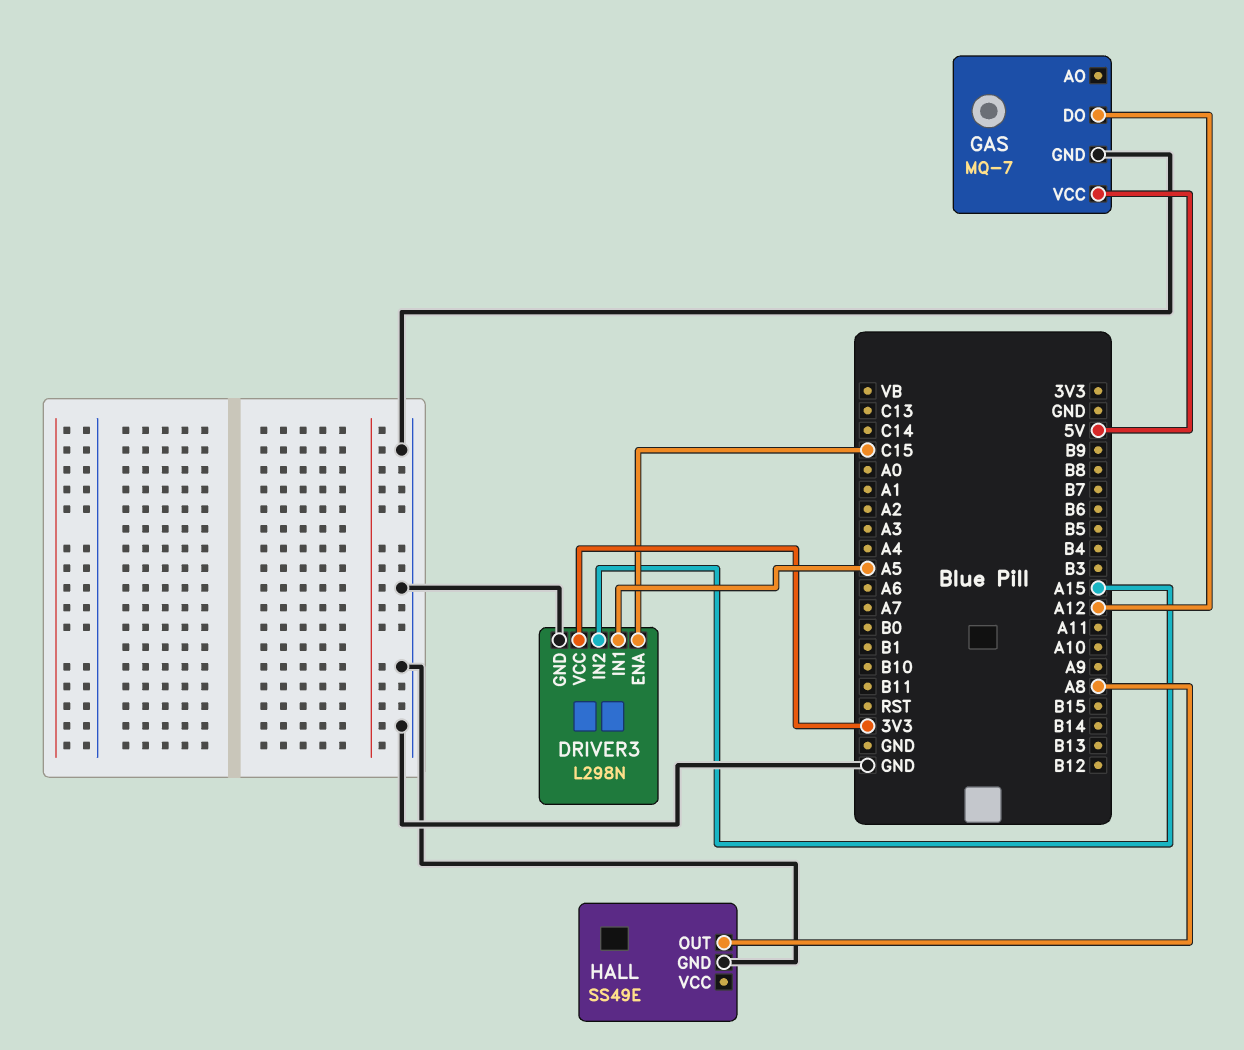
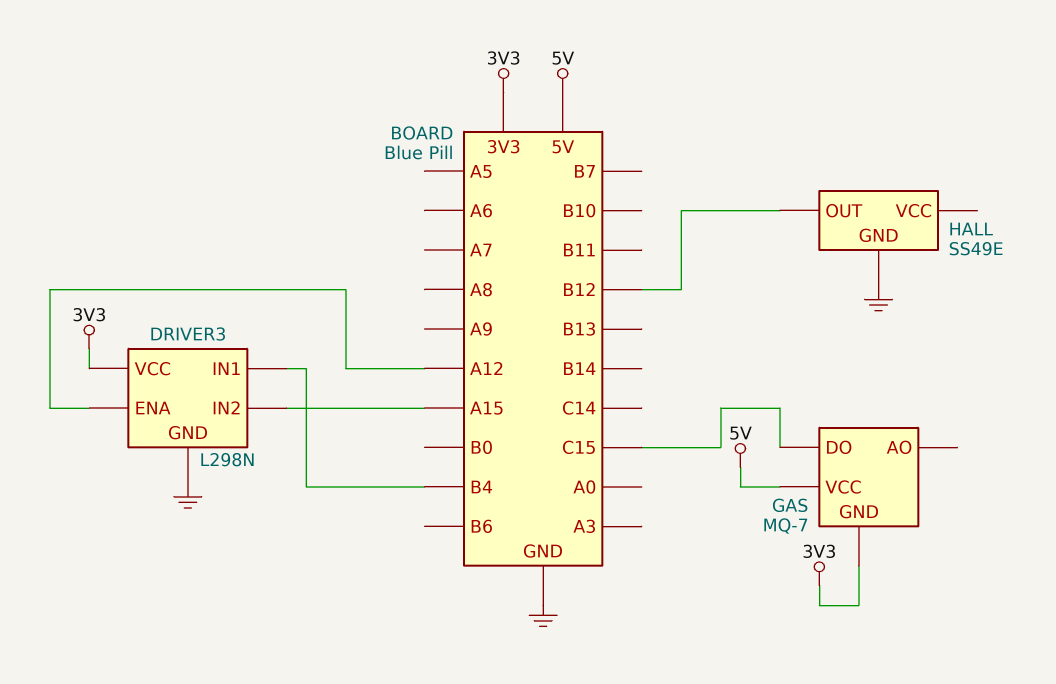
DRIVER3 pin ENA: C15 -> A12
DRIVER3 pin IN1: A5 -> B4
GAS pin DO: A12 -> C15
GAS pin GND: GND -> 3V3
HALL pin OUT: A8 -> B12

